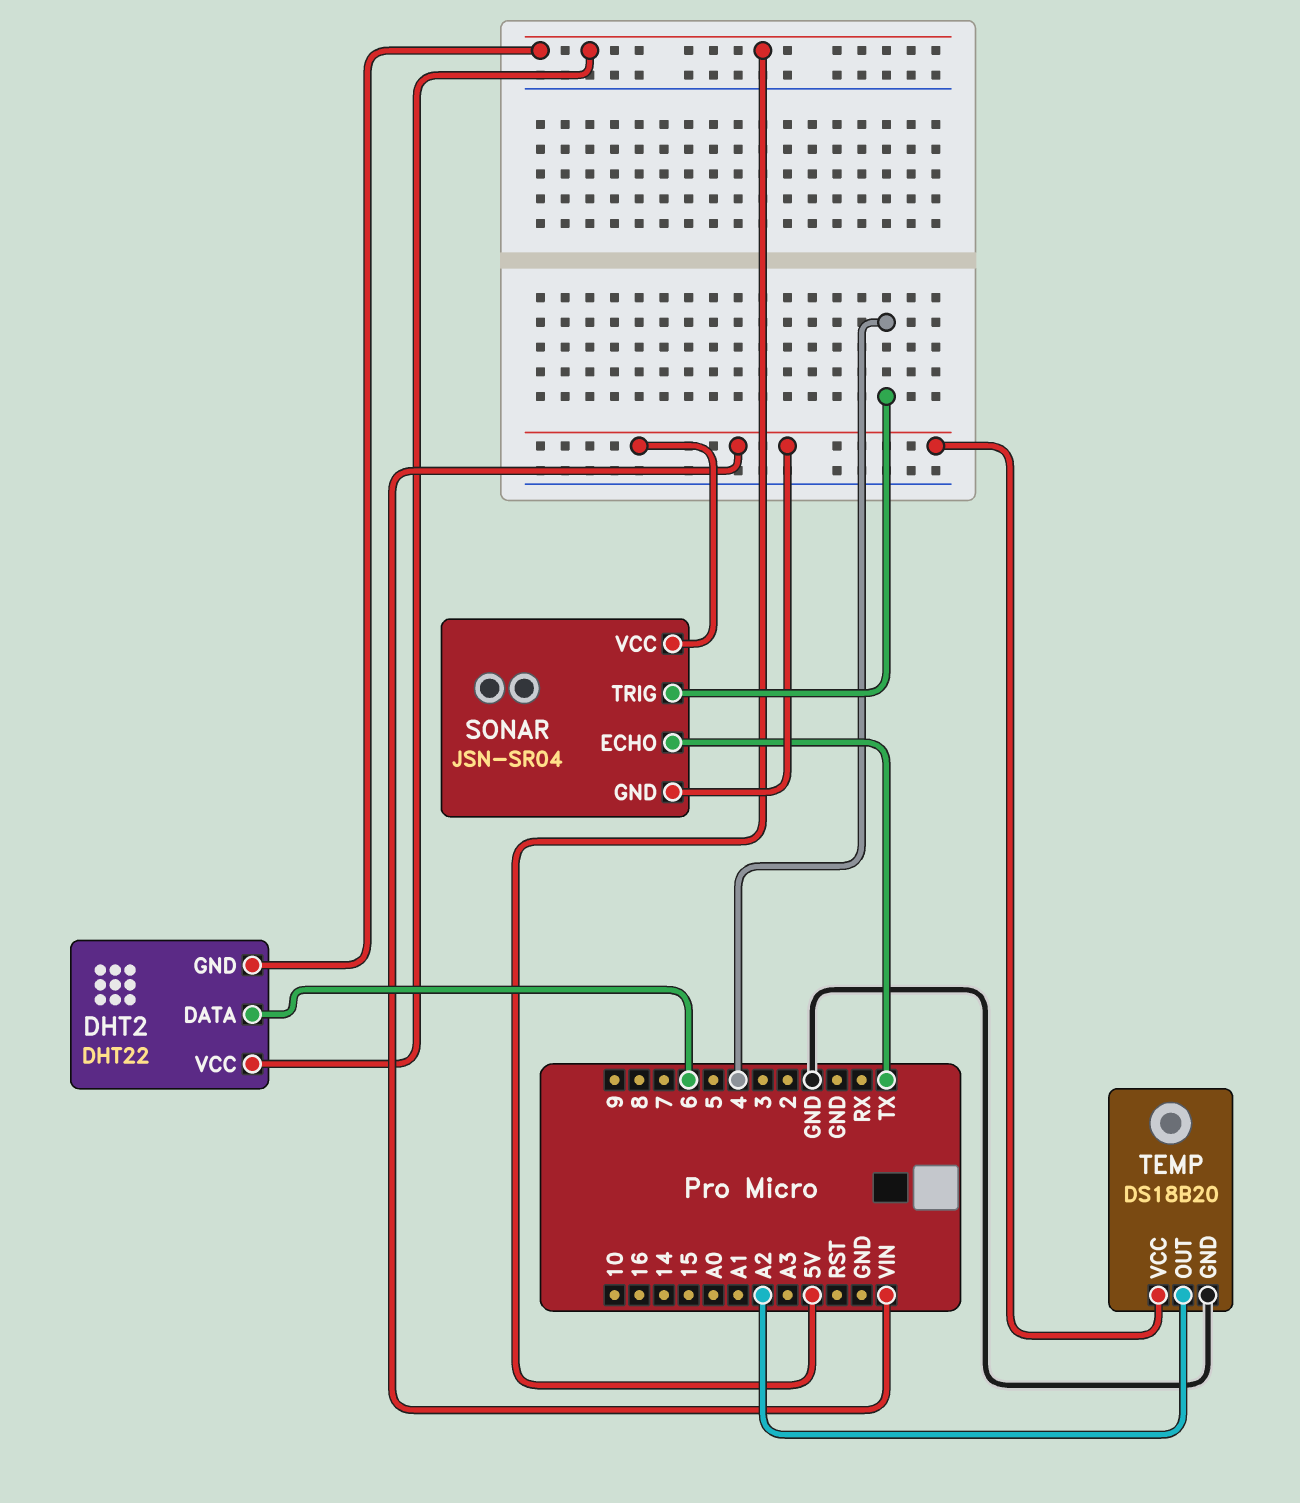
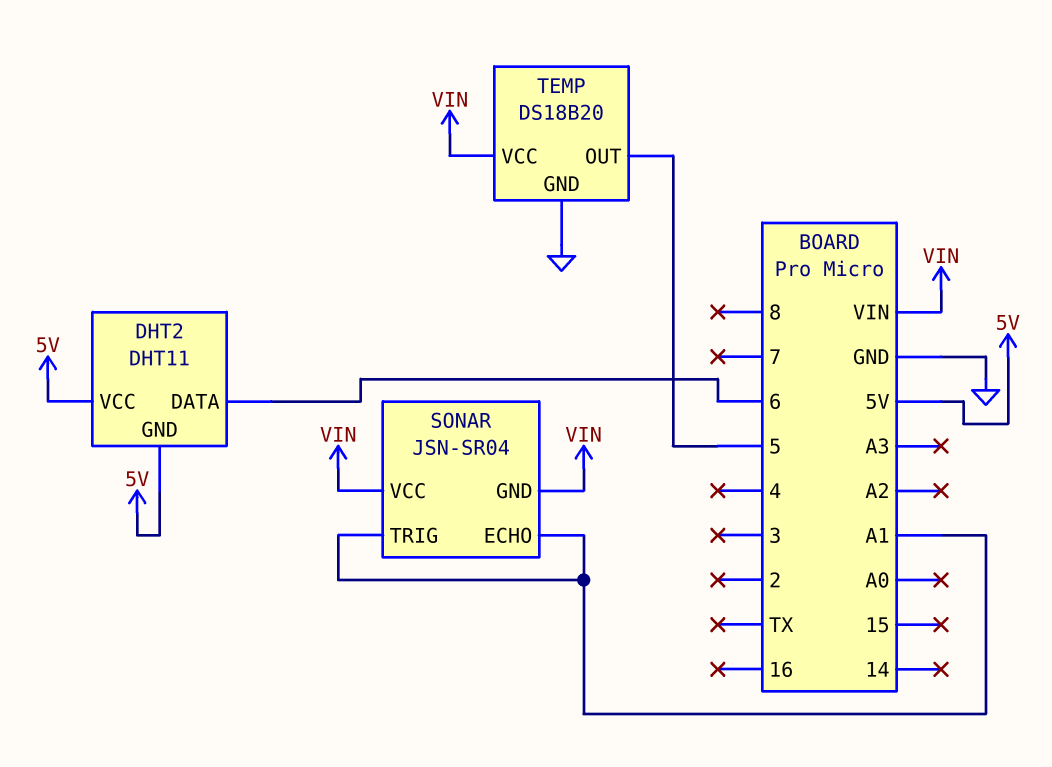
DHT2: DHT22 -> DHT11
SONAR pin ECHO: TX -> A1
SONAR pin TRIG: 4 -> A1
TEMP pin OUT: A2 -> 5

